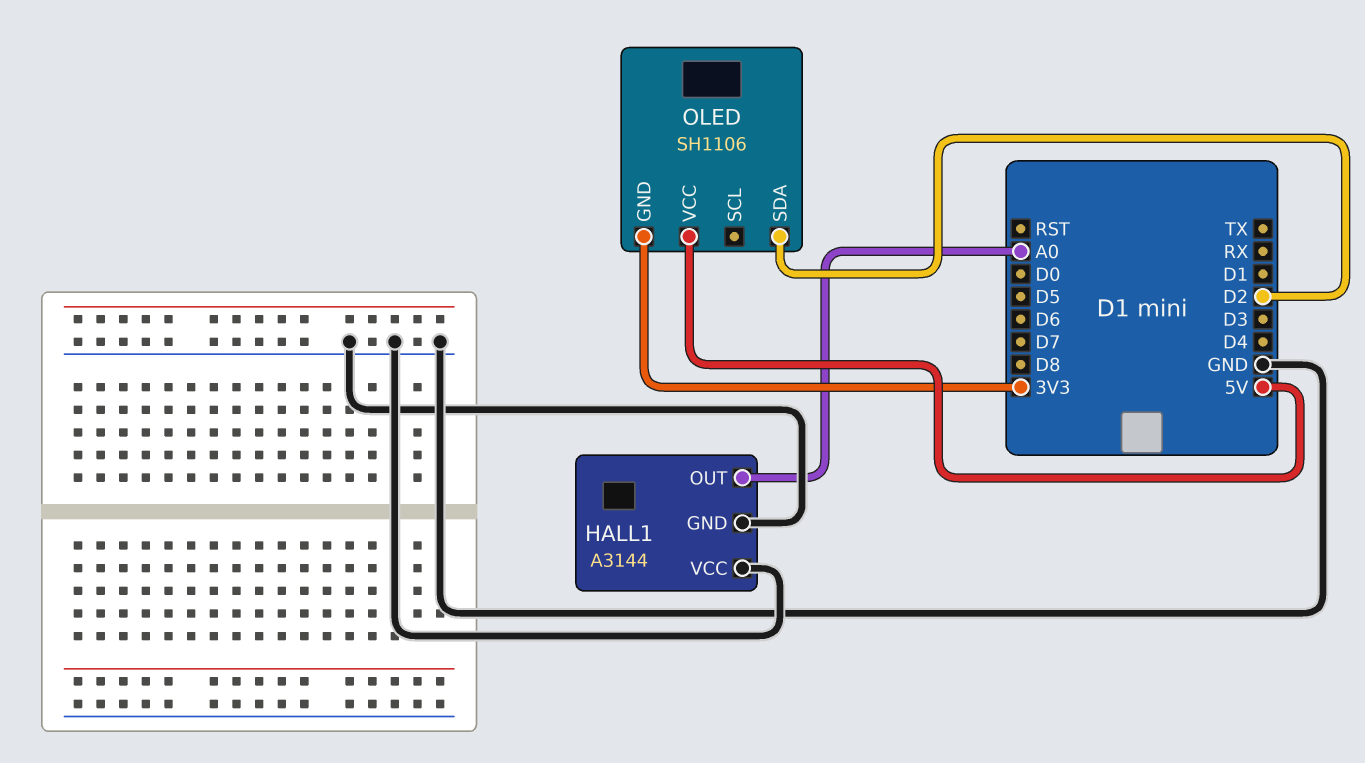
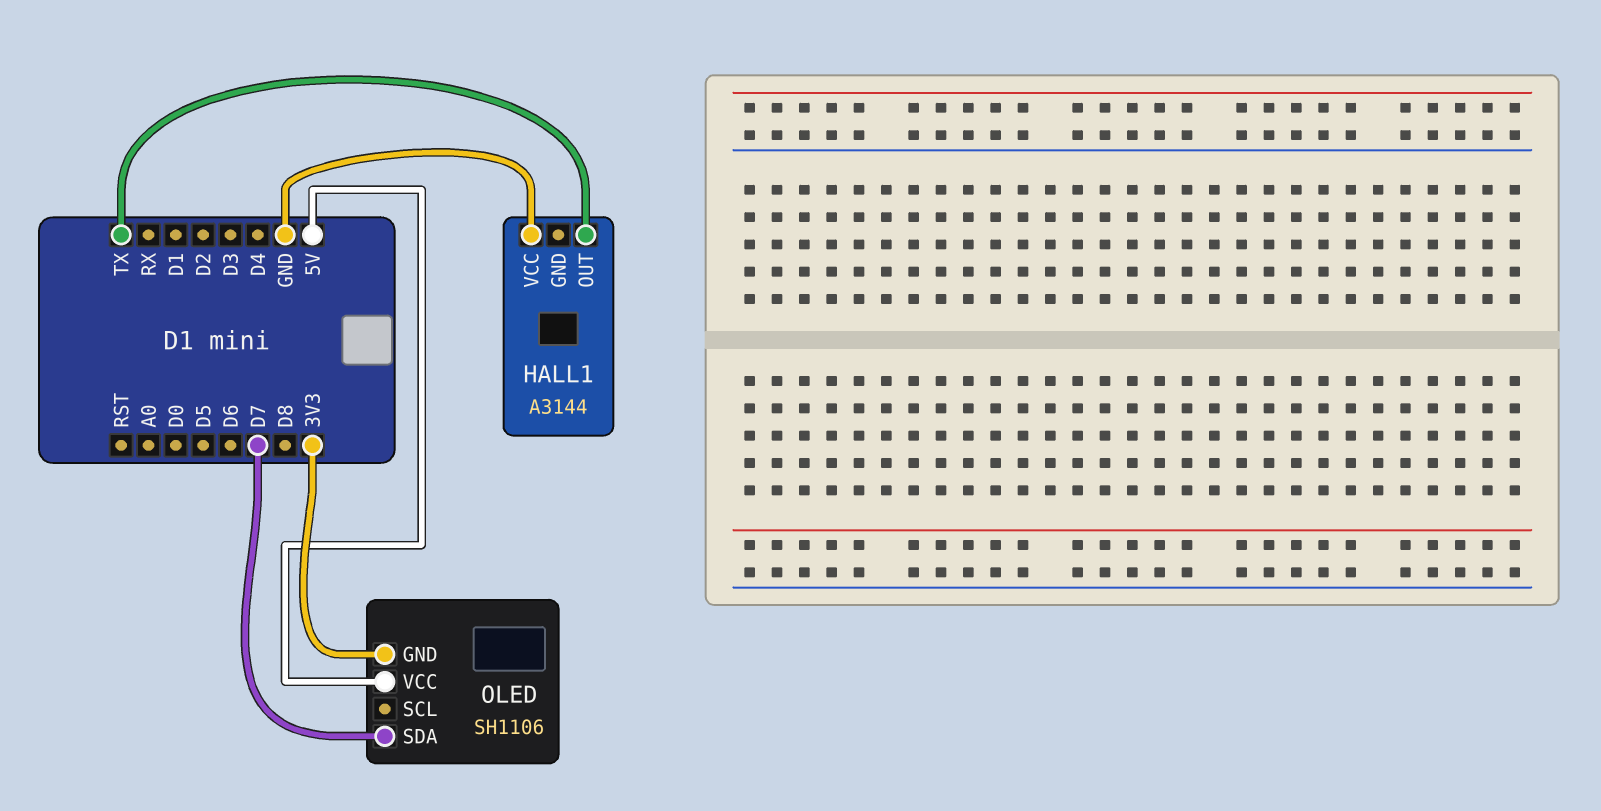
HALL1 pin GND: GND -> none
HALL1 pin OUT: A0 -> TX
OLED pin SDA: D2 -> D7

